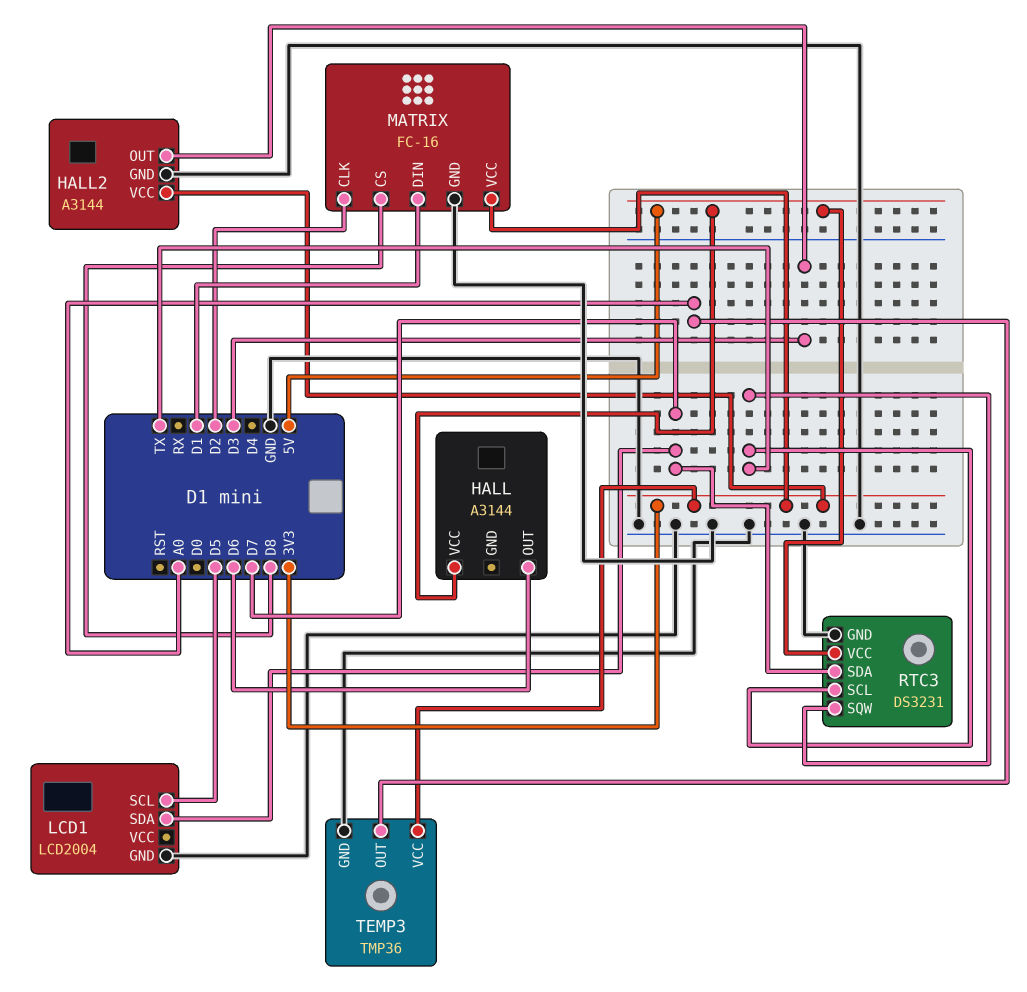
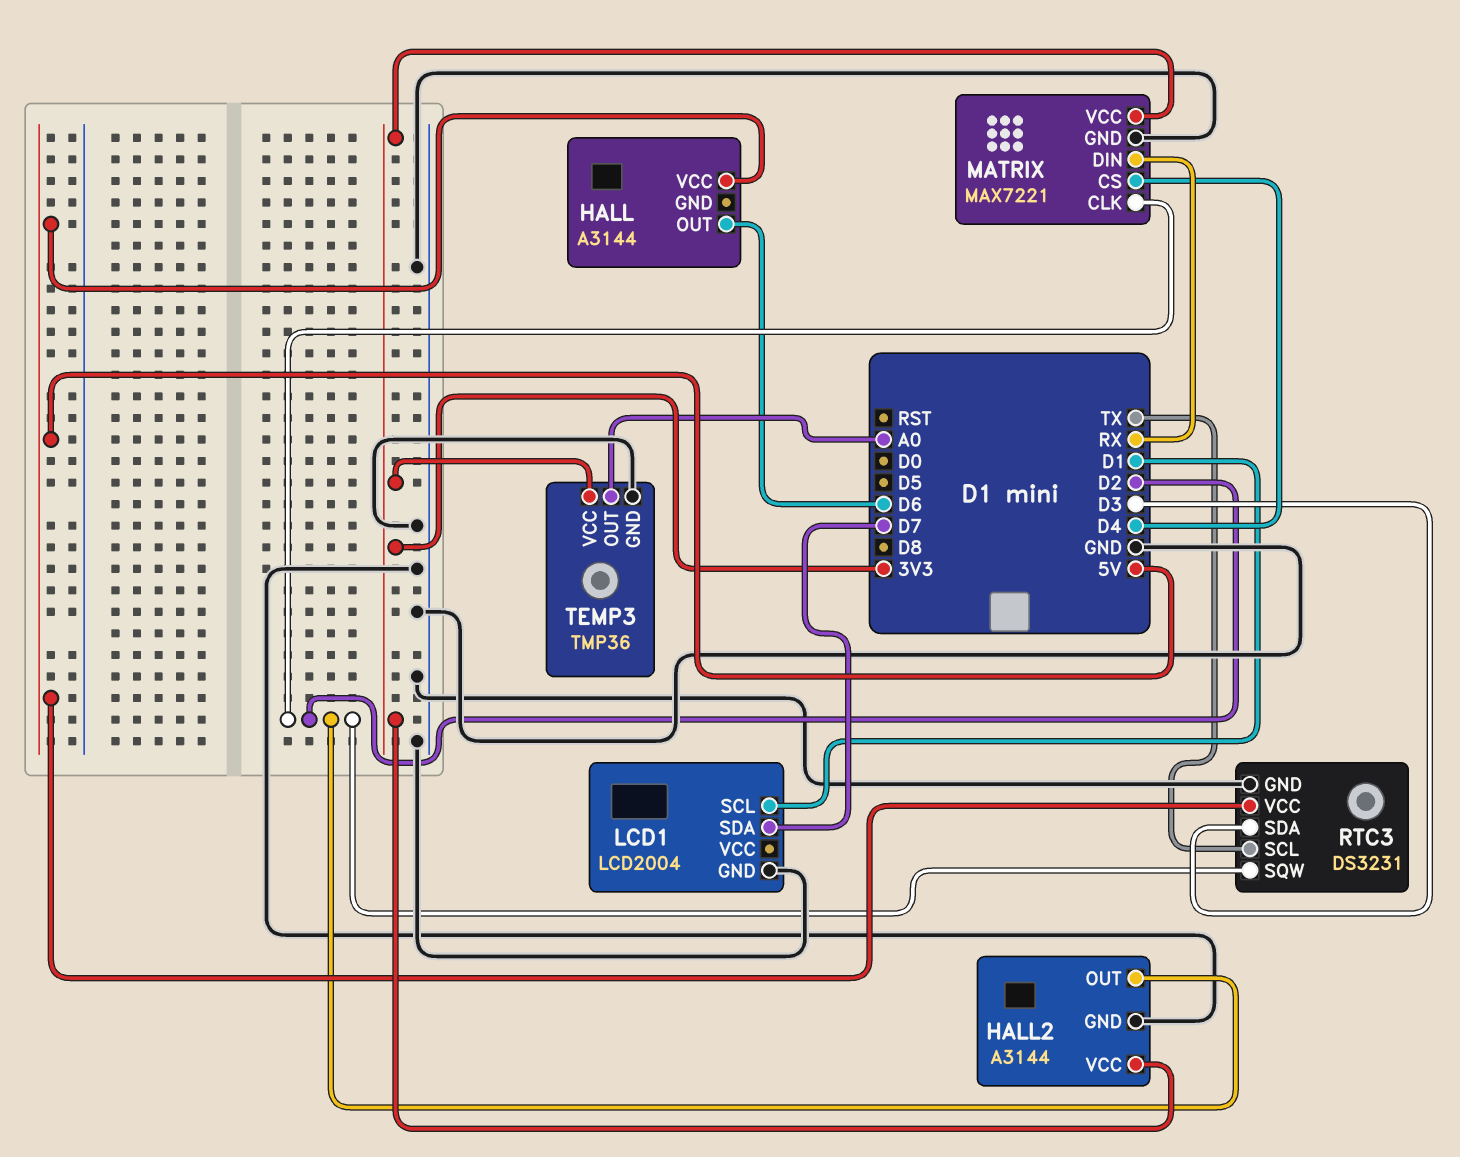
HALL2 pin OUT: D3 -> D2
LCD1 pin SCL: D5 -> D1
MATRIX: FC-16 -> MAX7221
MATRIX pin CS: D8 -> D4
MATRIX pin DIN: D1 -> RX
RTC3 pin SDA: D7 -> D3
RTC3 pin SQW: TX -> D2

